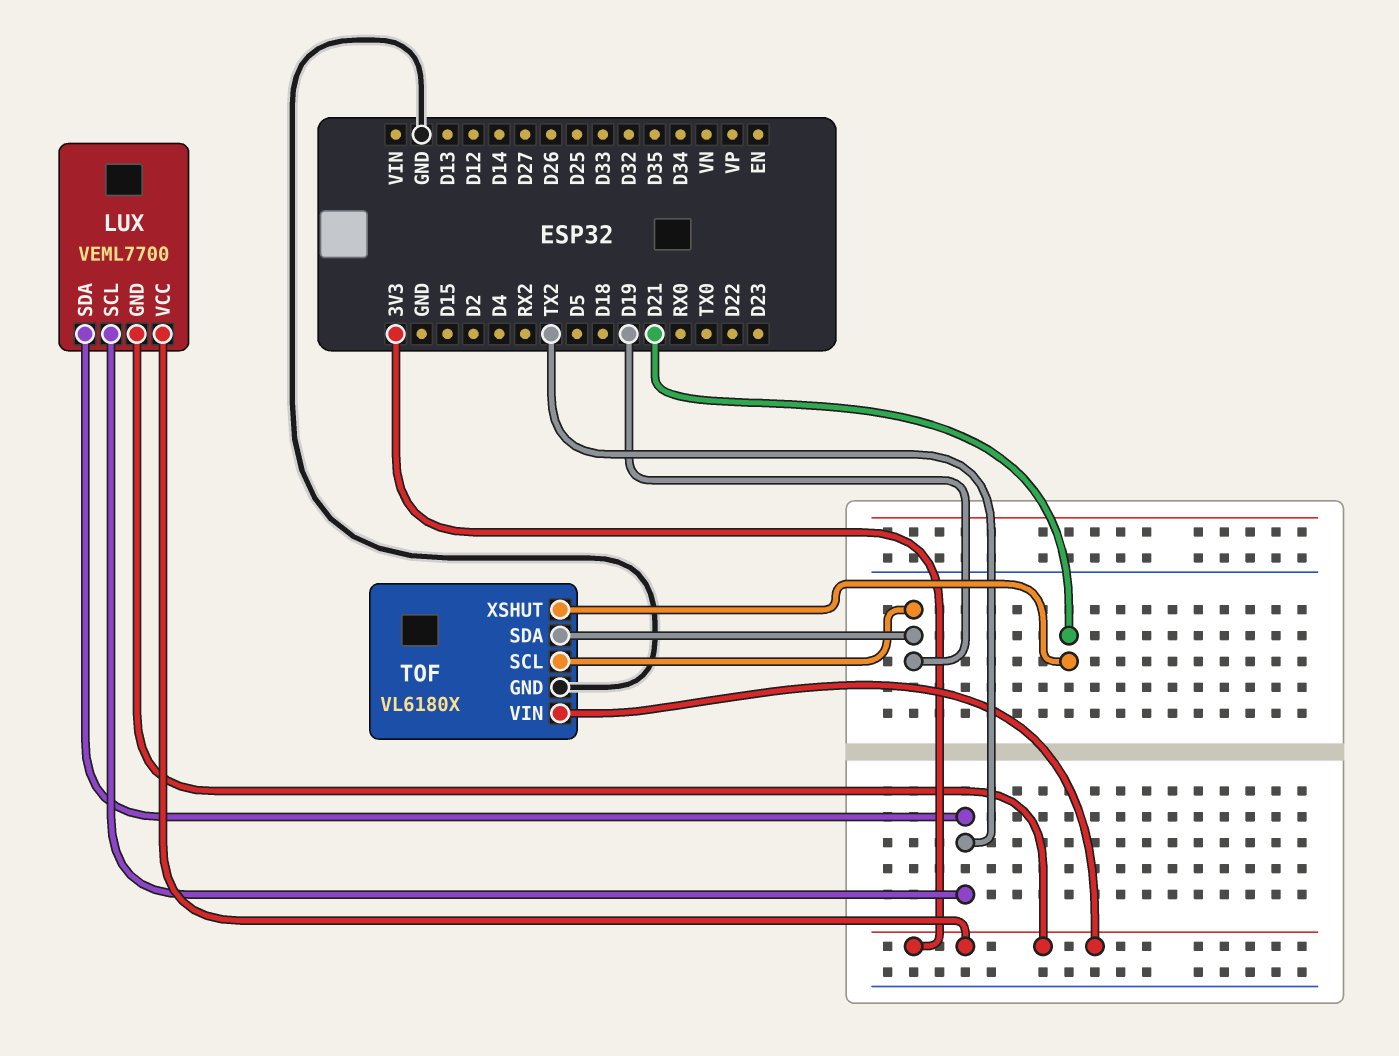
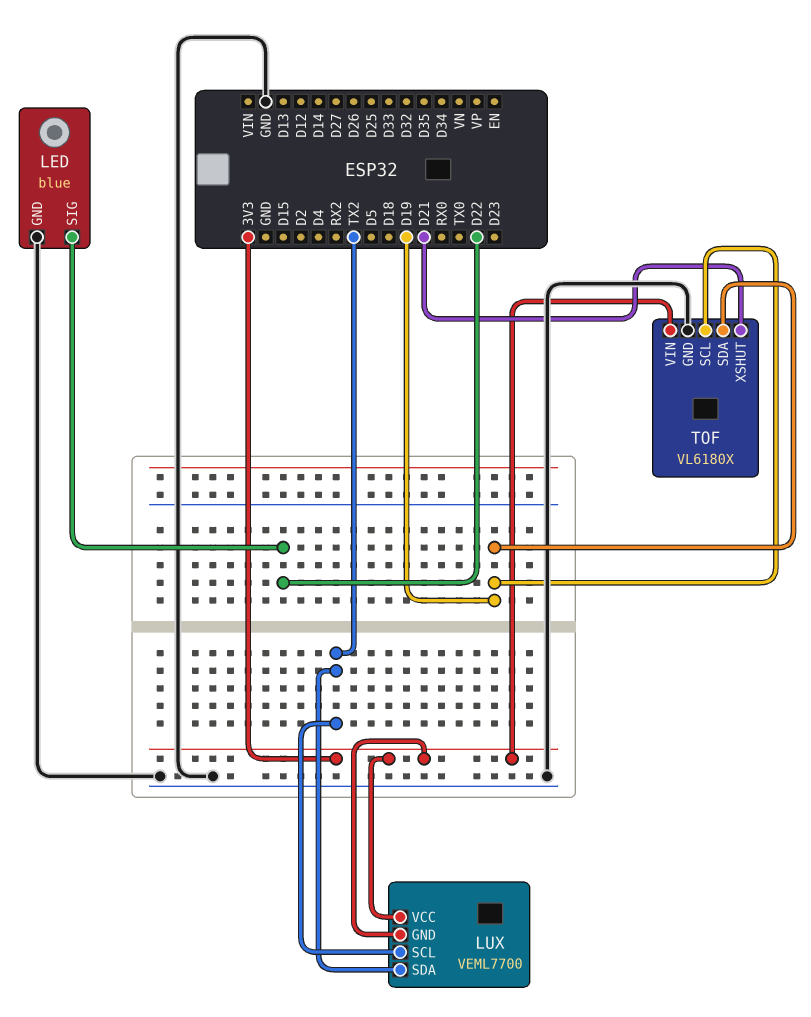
LED: none -> blue
LED pin GND: none -> GND
LED pin SIG: none -> D22

